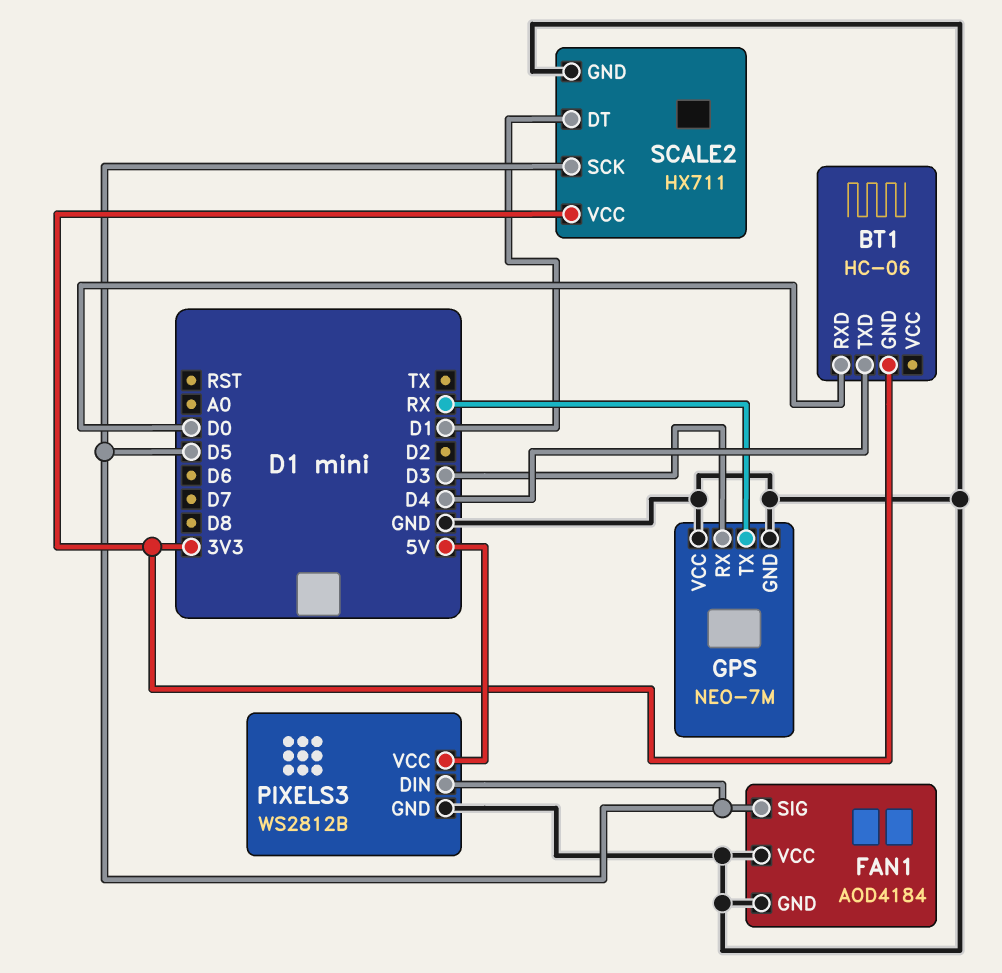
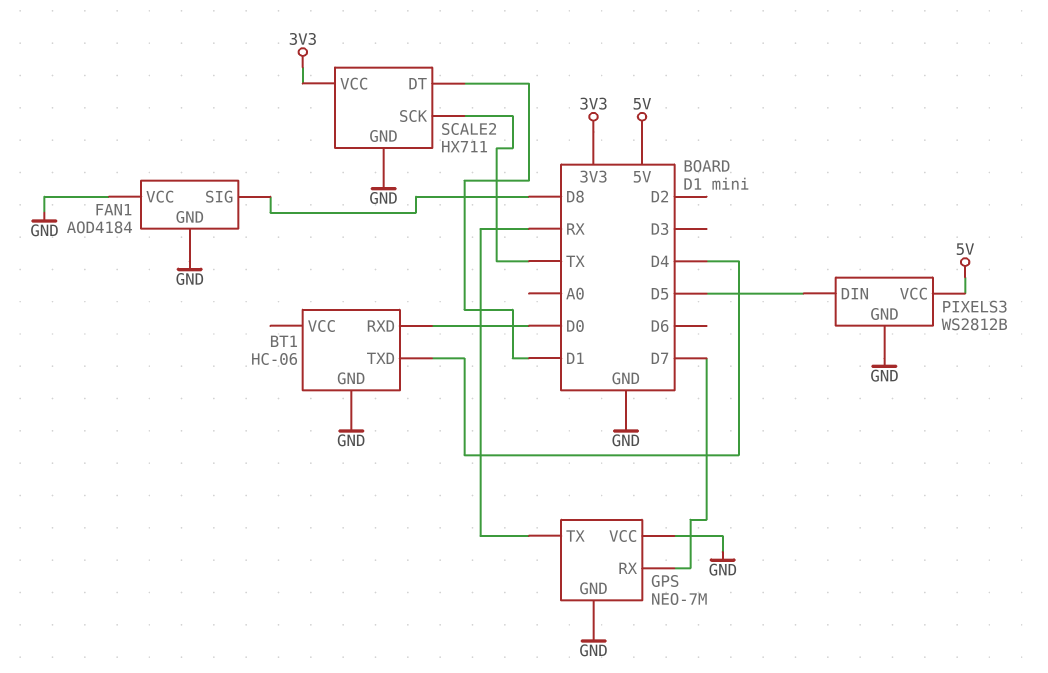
BT1 pin GND: 3V3 -> GND
FAN1 pin SIG: D5 -> D8
GPS pin RX: D3 -> D7
SCALE2 pin SCK: D5 -> TX

